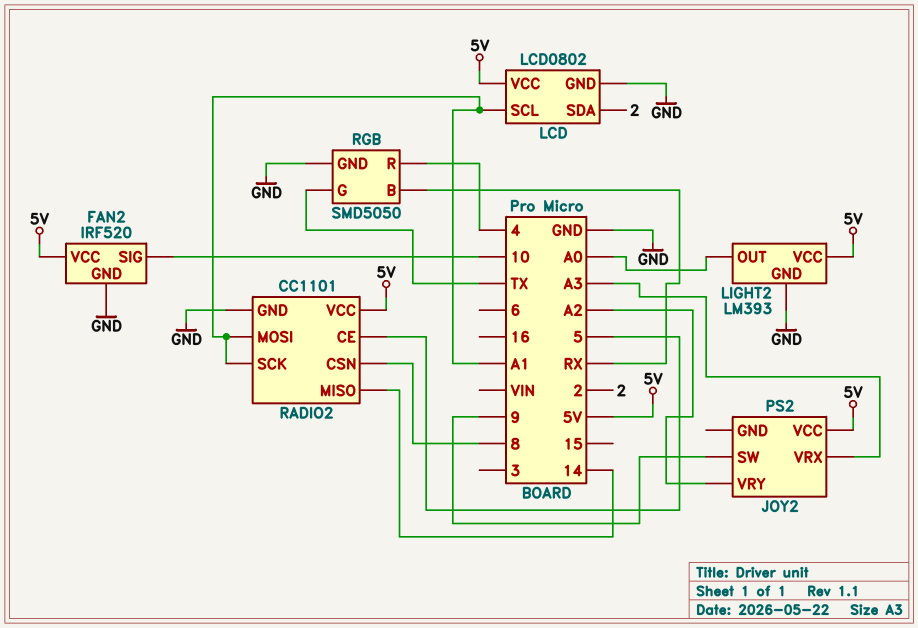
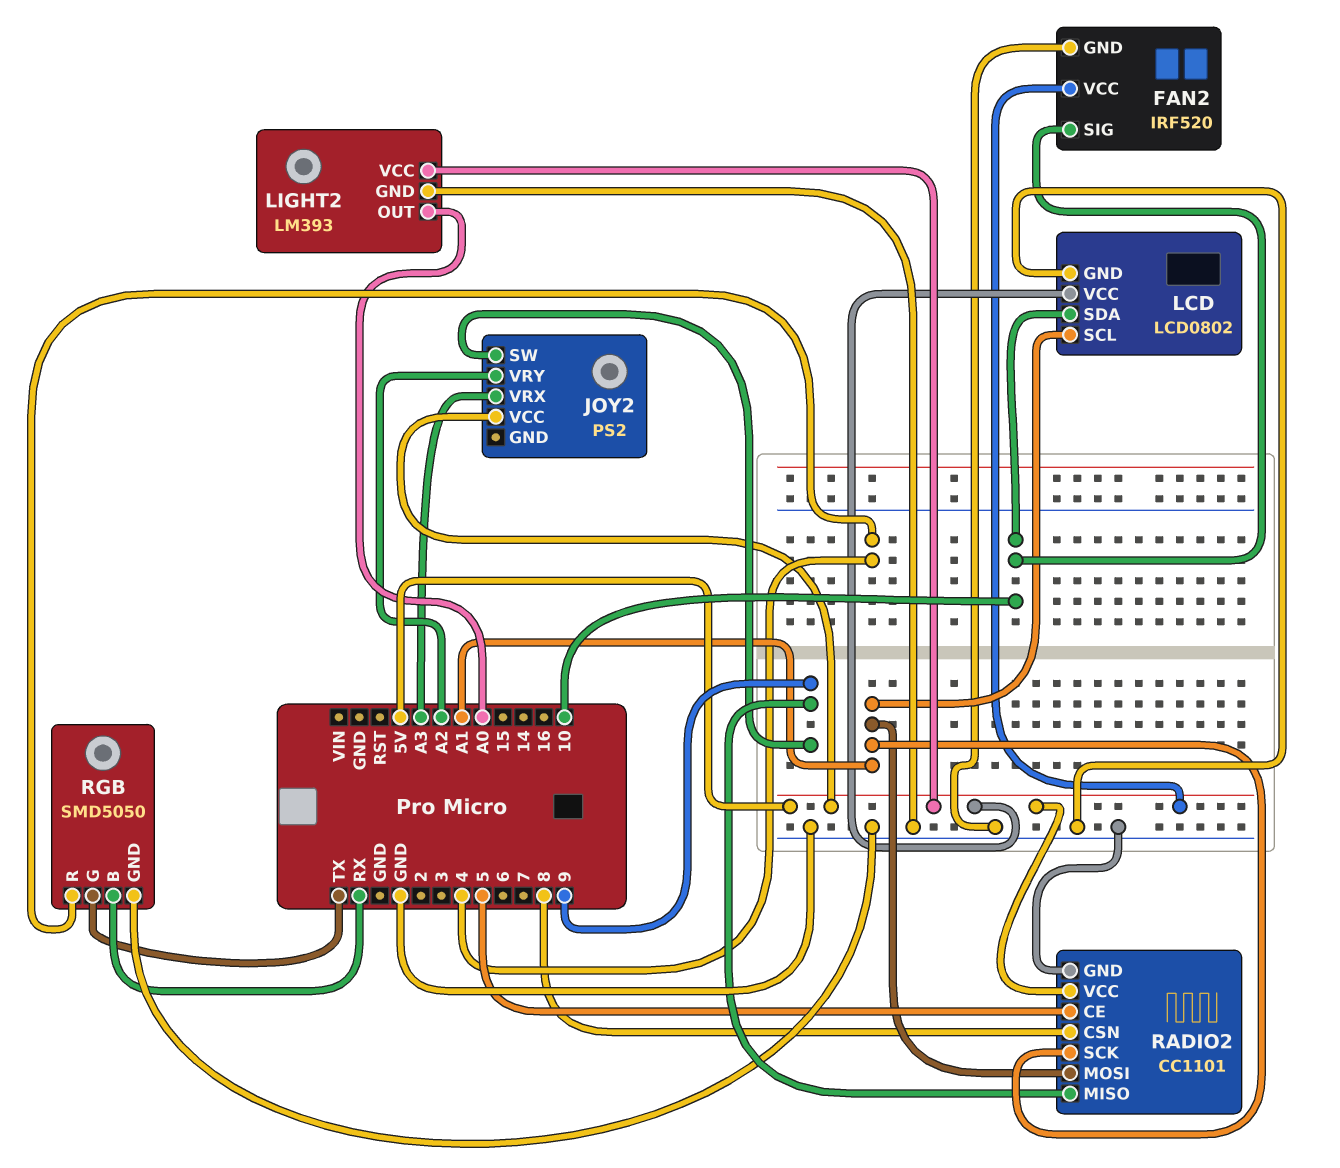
LCD pin SDA: 2 -> 10
RADIO2 pin MISO: 14 -> 9

